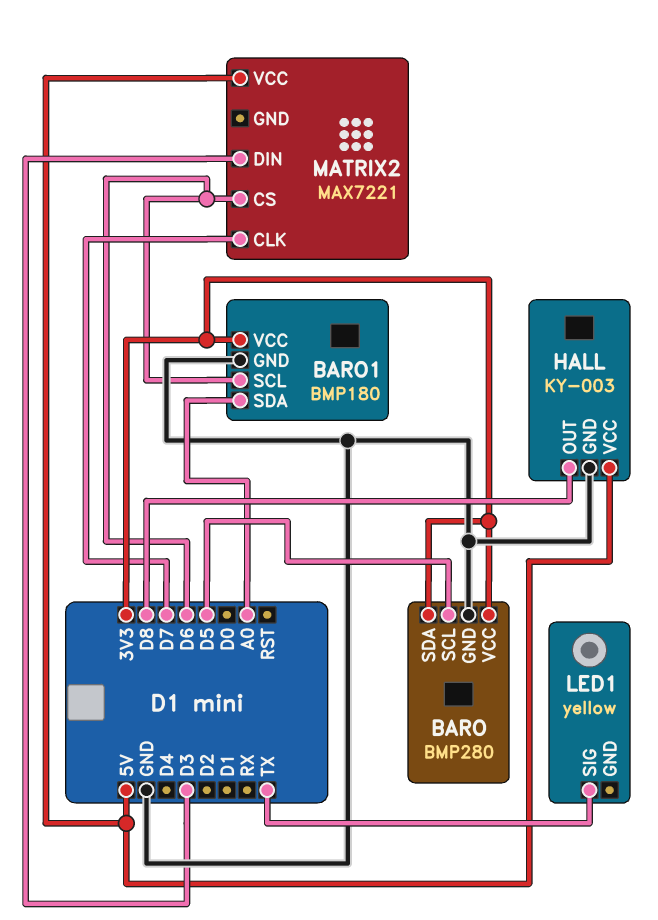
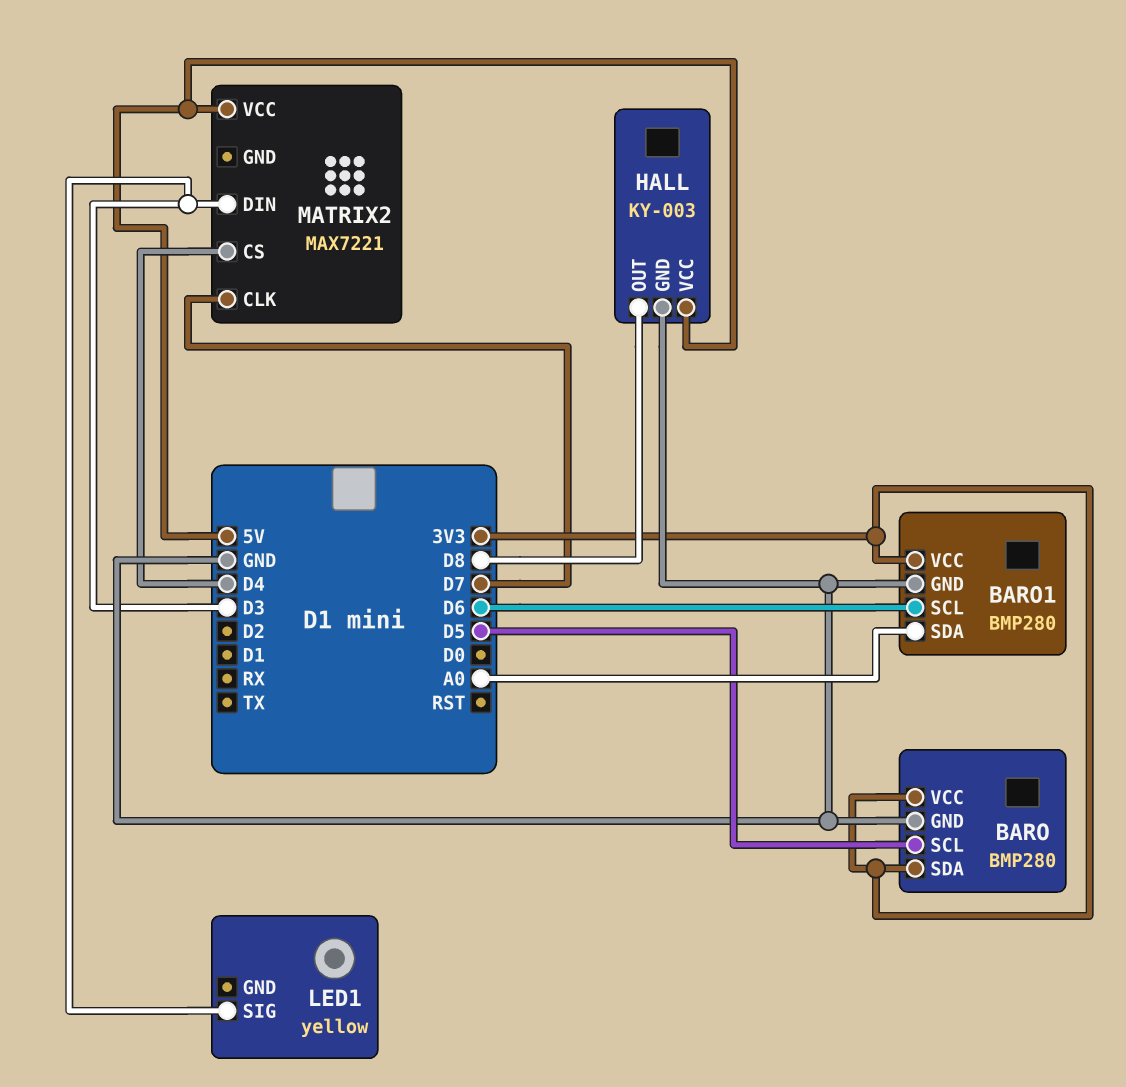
BARO1: BMP180 -> BMP280
LED1 pin SIG: TX -> D3
MATRIX2 pin CS: D6 -> D4

